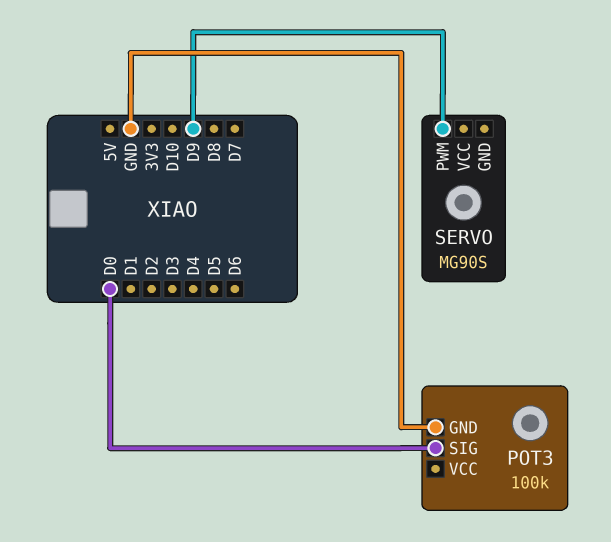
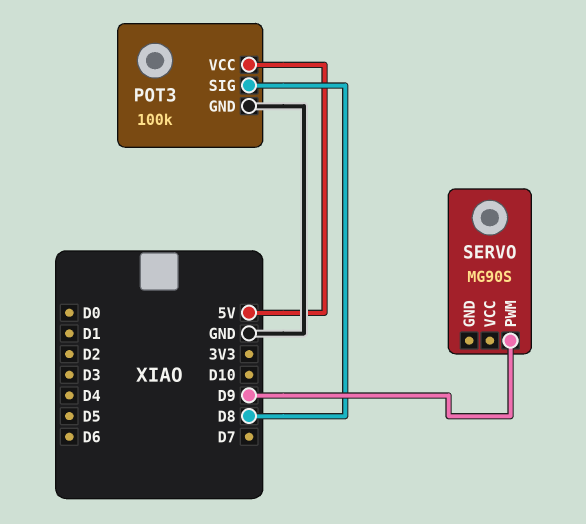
POT3 pin SIG: D0 -> D8
POT3 pin VCC: none -> 5V

